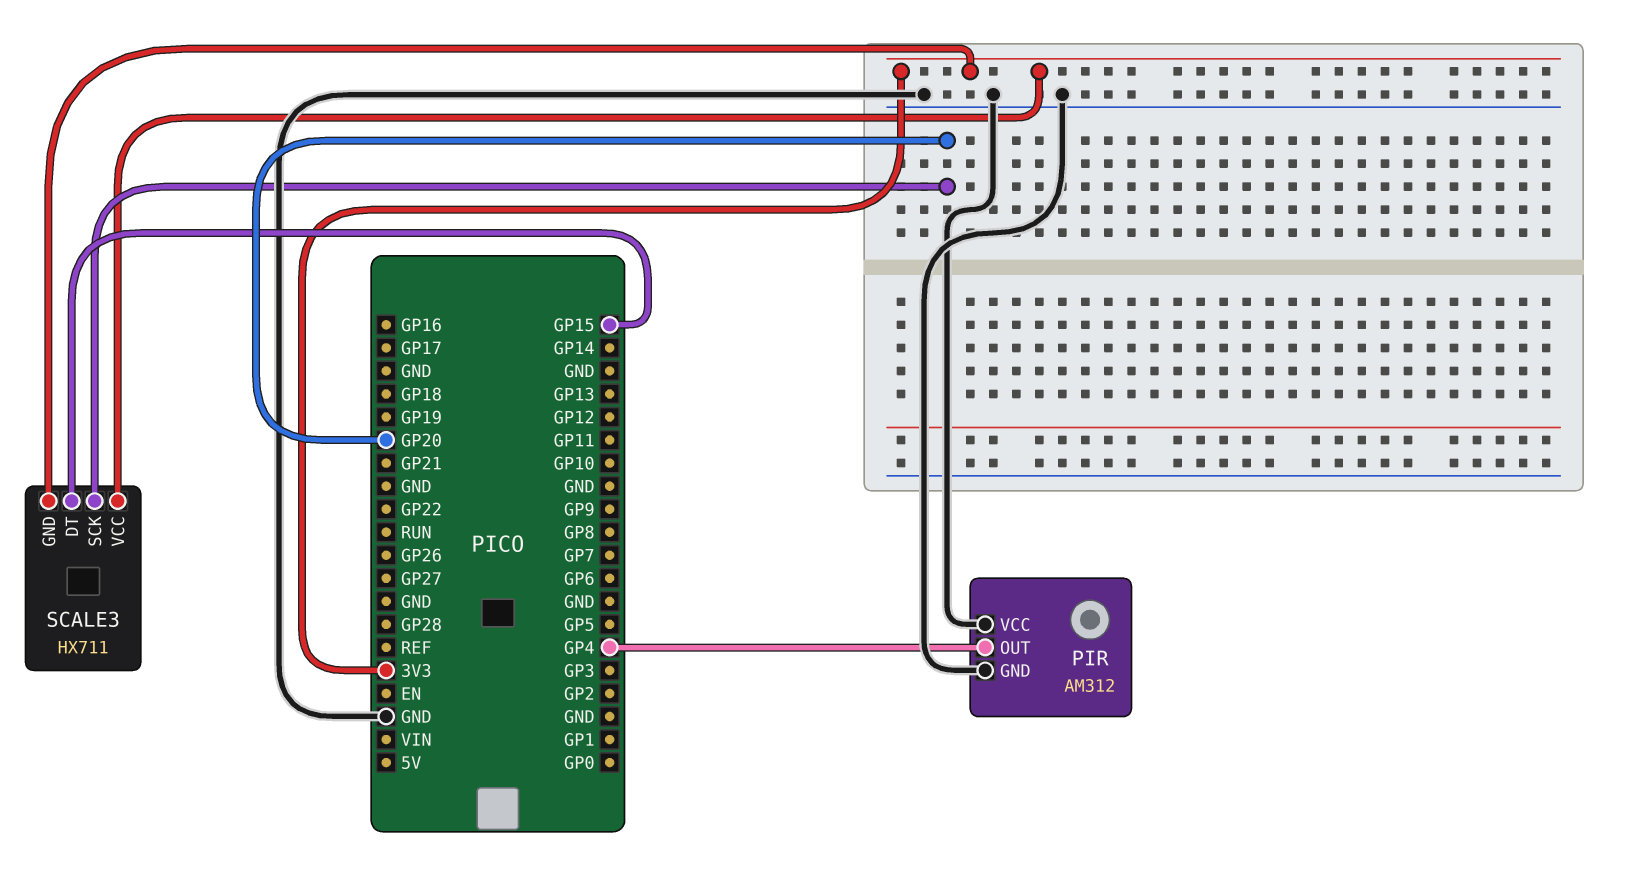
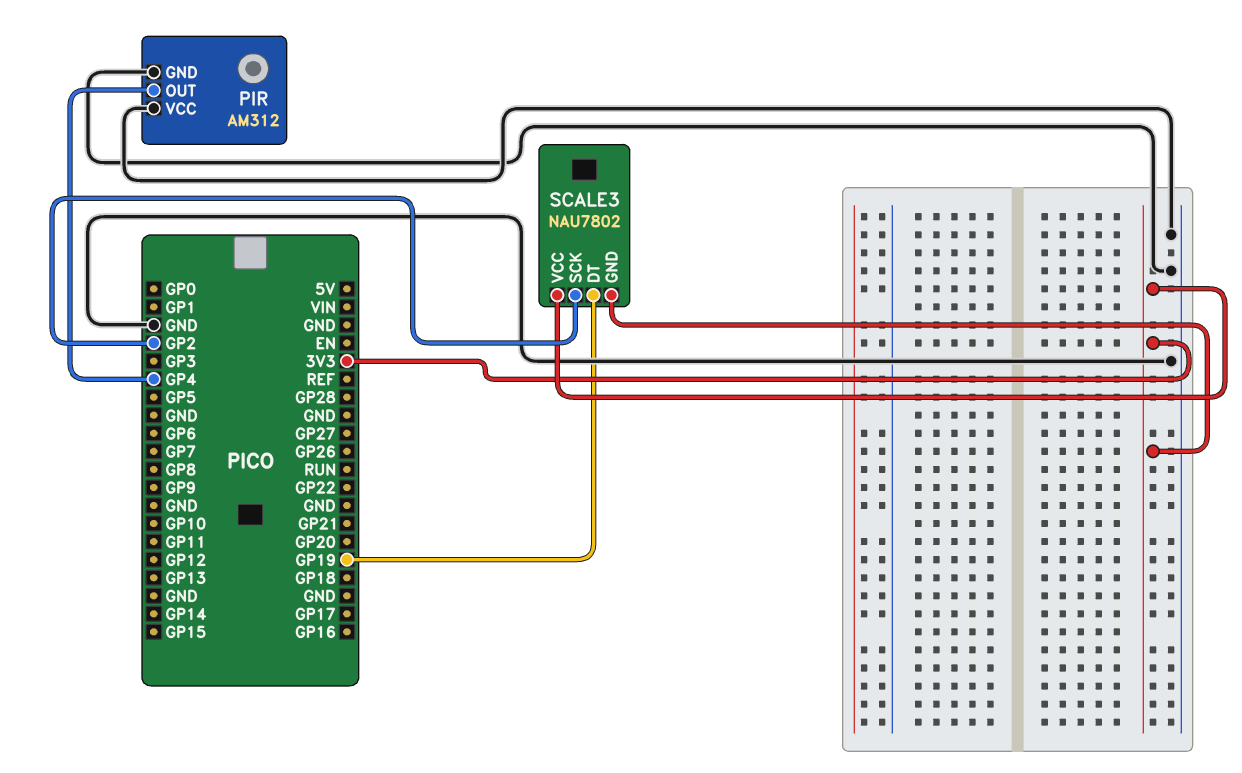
SCALE3: HX711 -> NAU7802
SCALE3 pin DT: GP15 -> GP19
SCALE3 pin SCK: GP20 -> GP2

